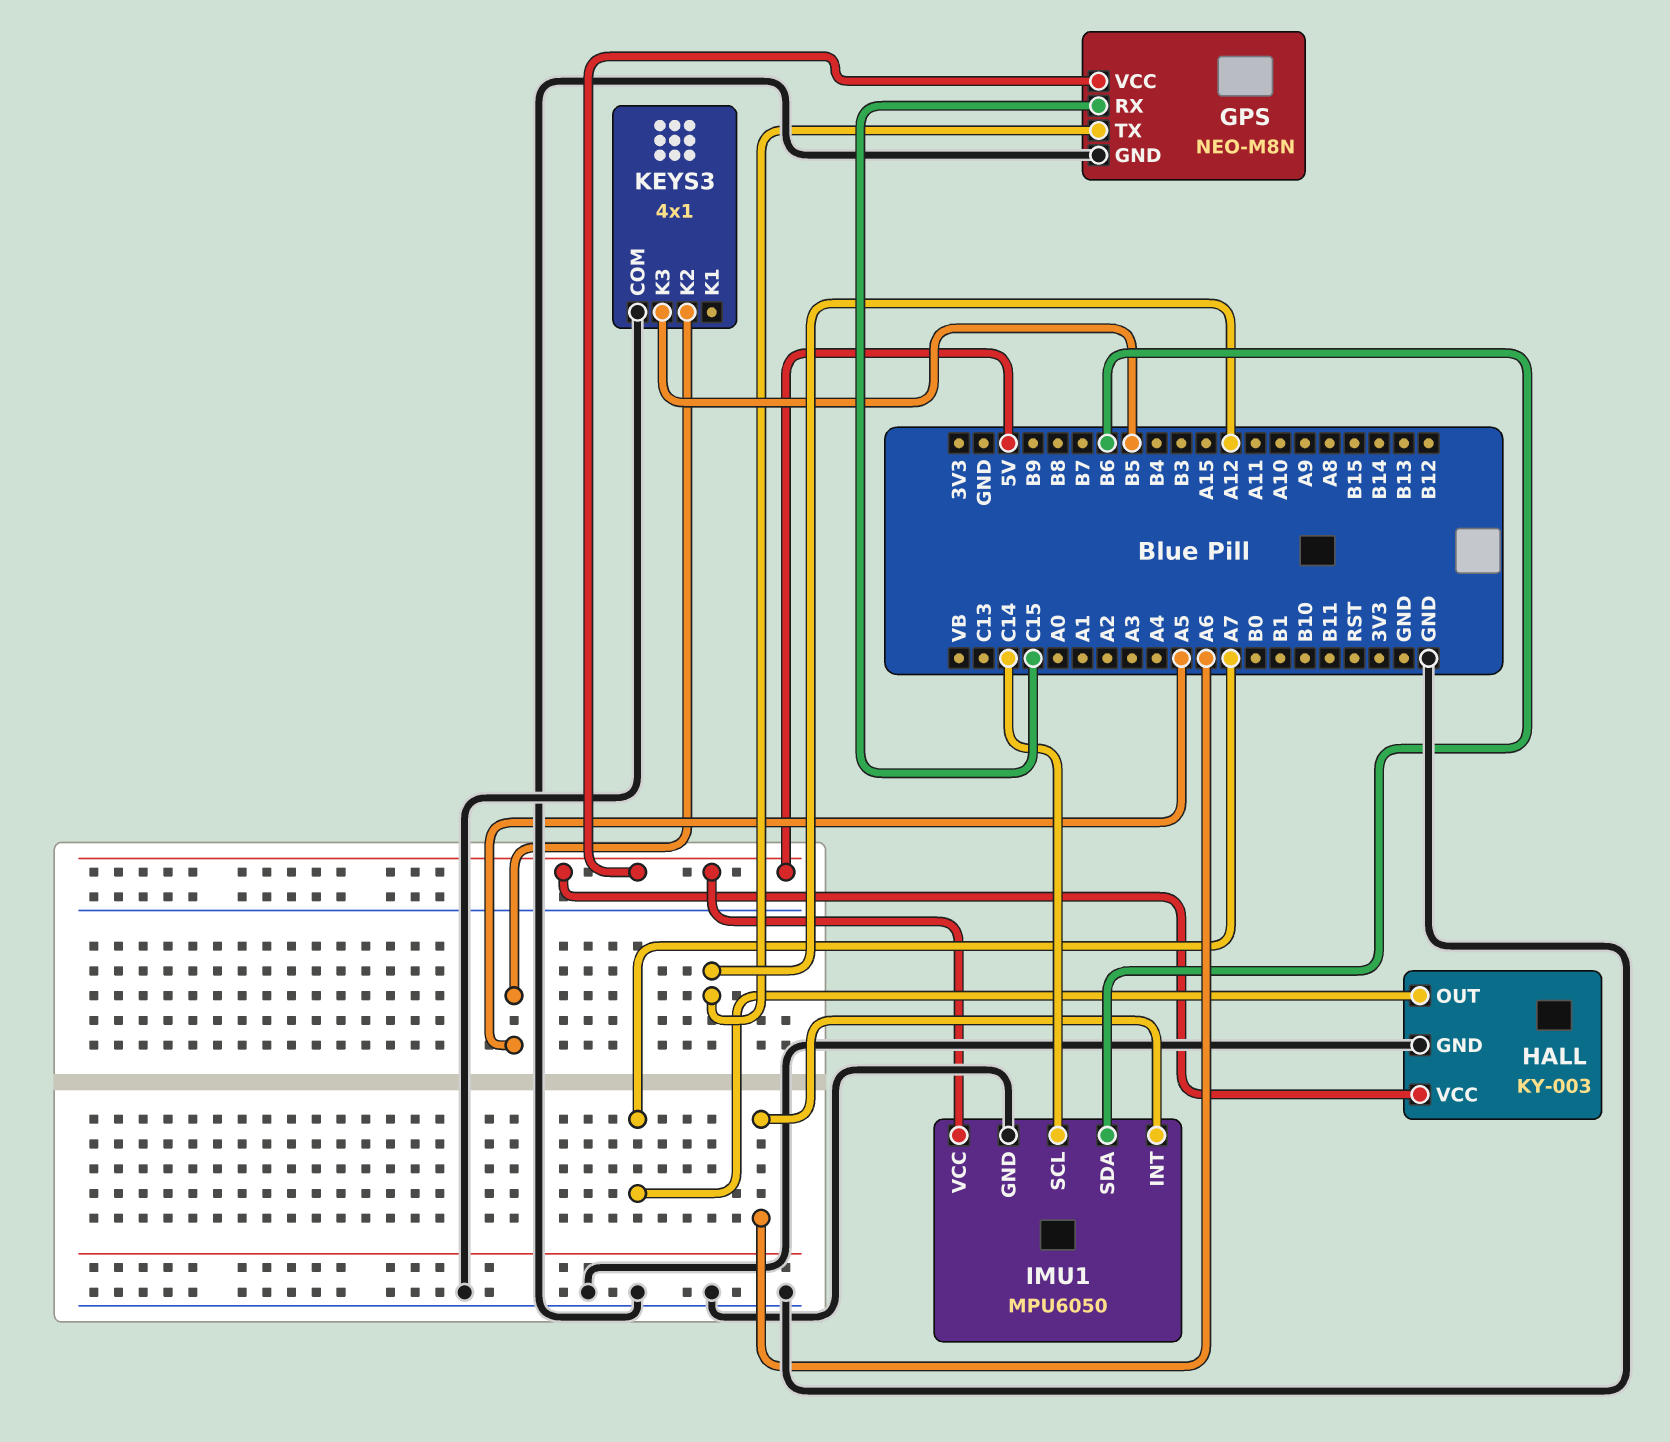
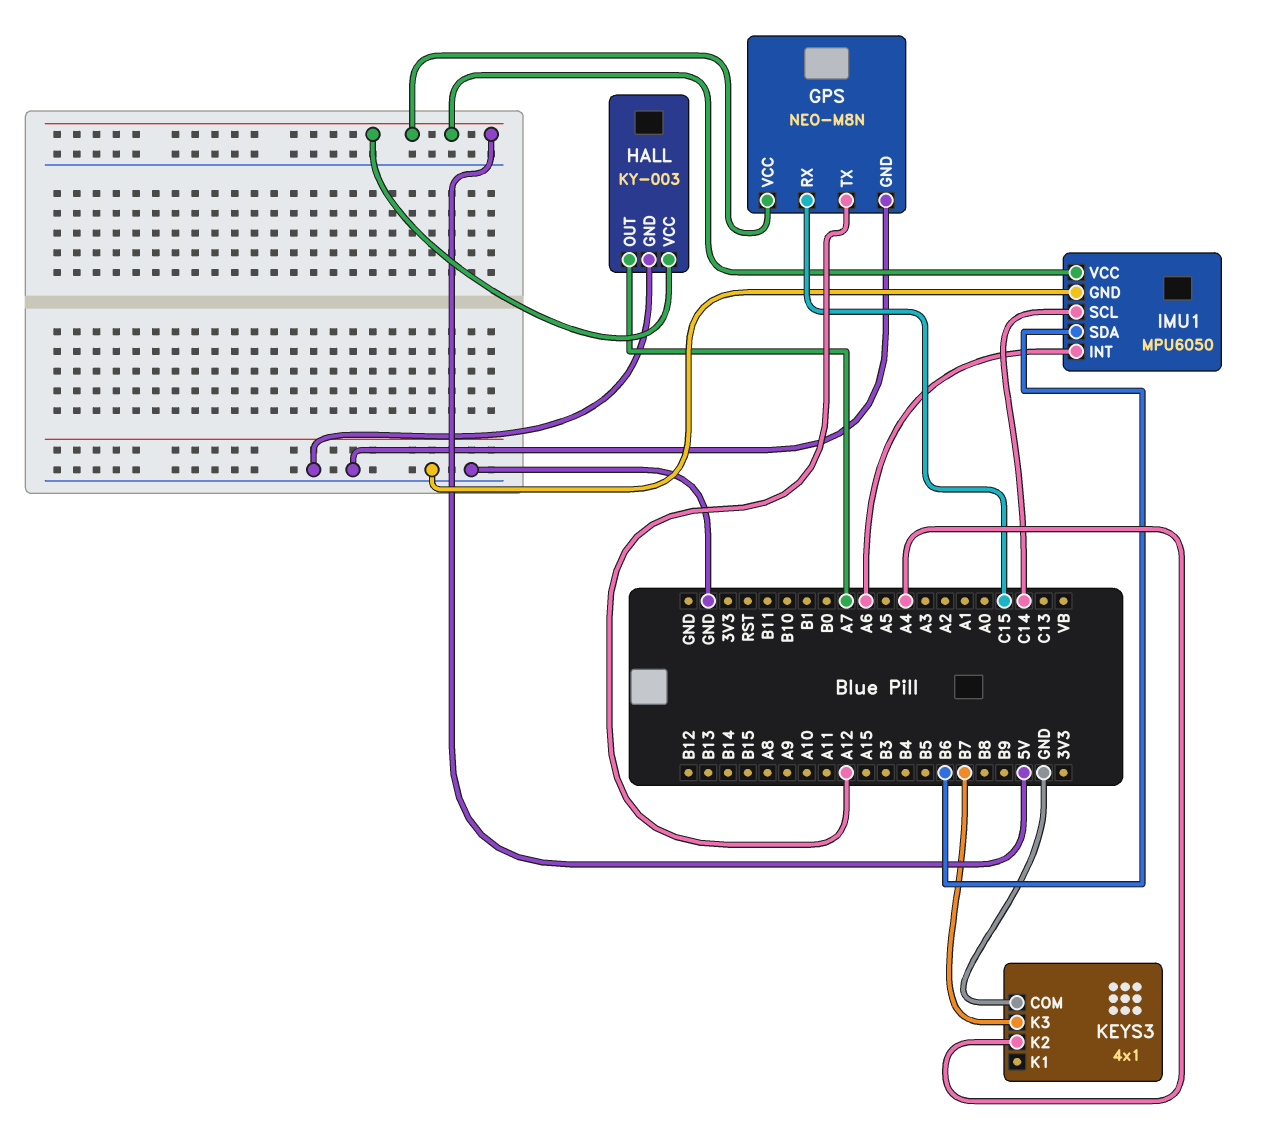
KEYS3 pin K2: A5 -> A4
KEYS3 pin K3: B5 -> B7

